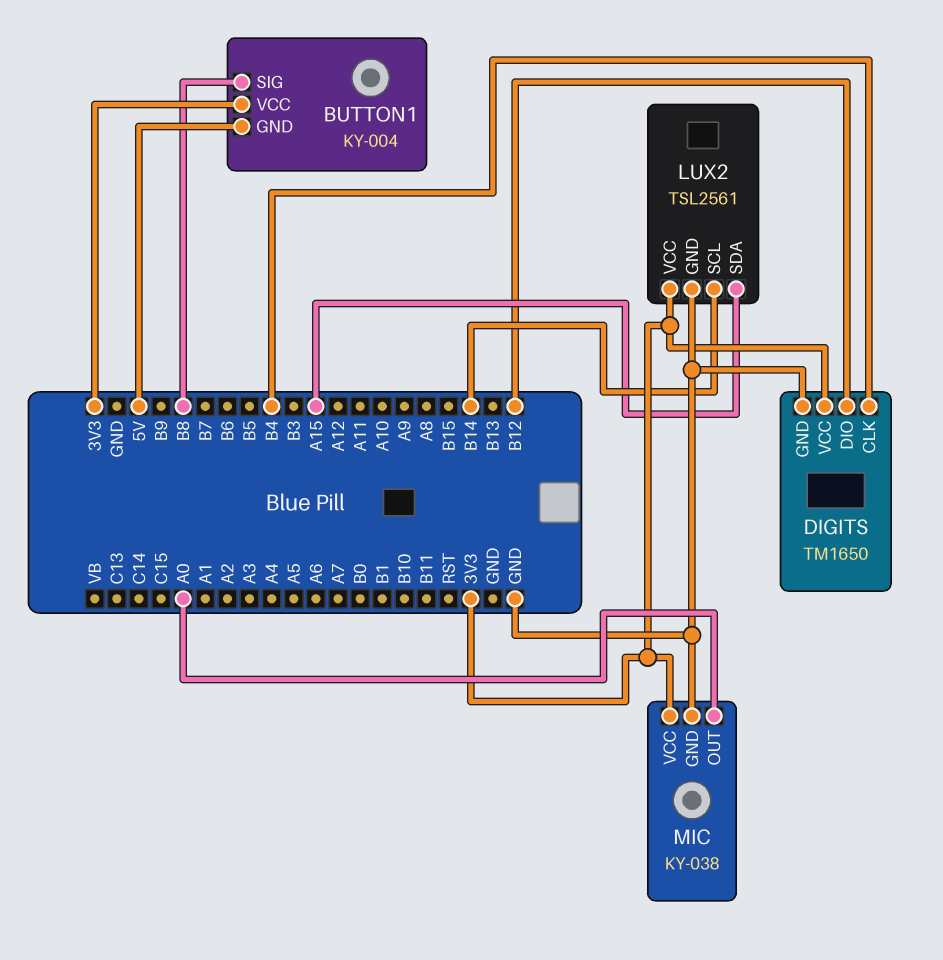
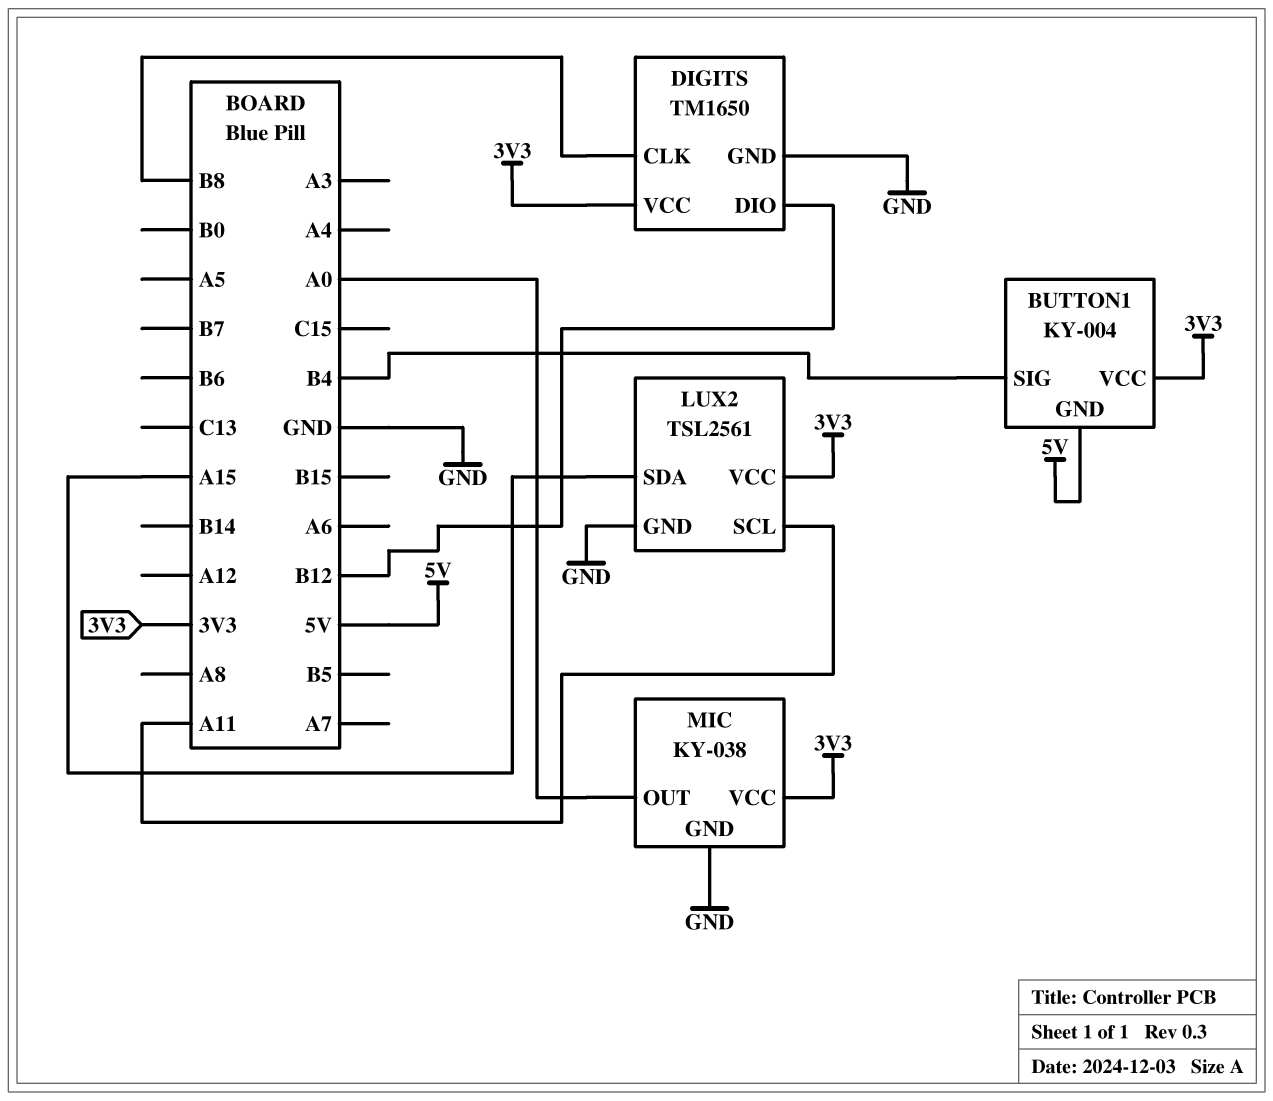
BUTTON1 pin SIG: B8 -> B4
DIGITS pin CLK: B4 -> B8
LUX2 pin SCL: B14 -> A11

